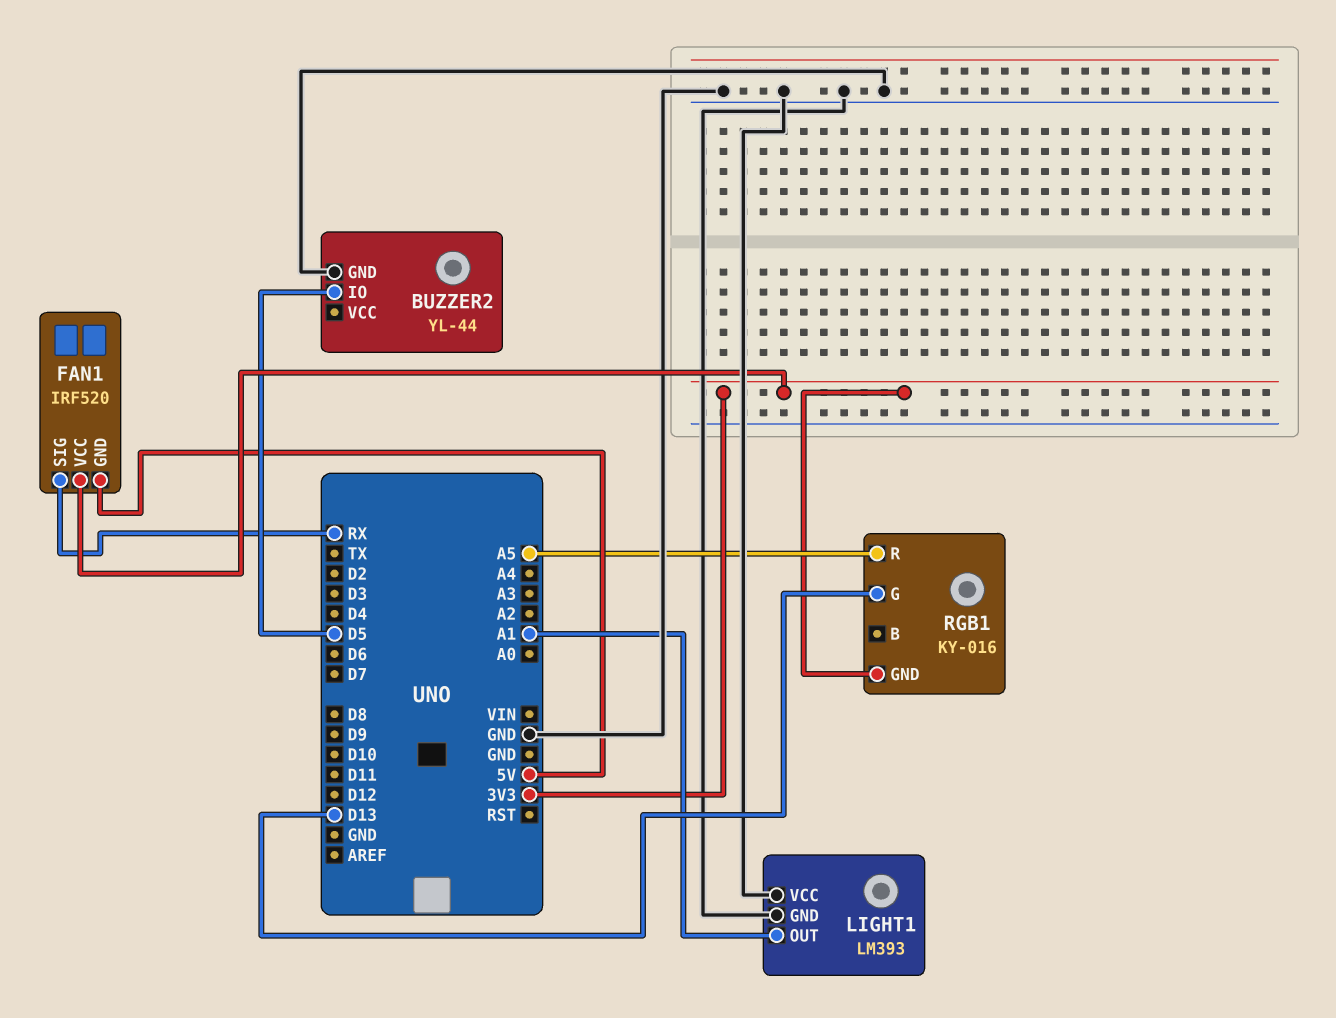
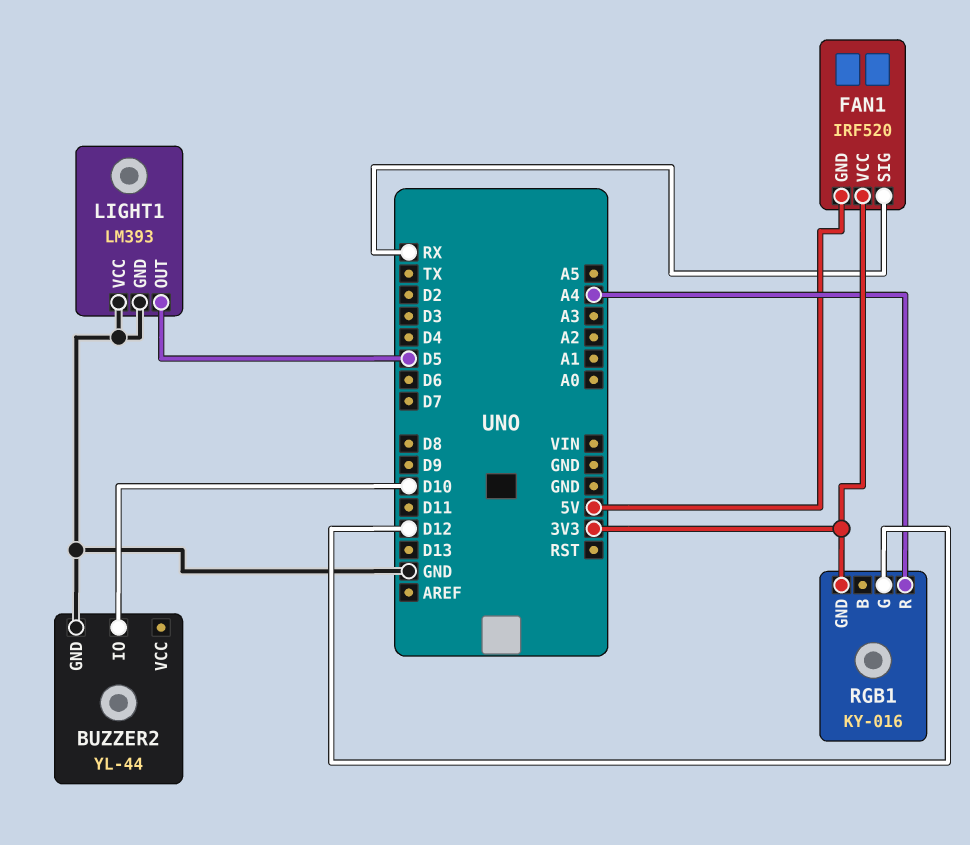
BUZZER2 pin IO: D5 -> D10
LIGHT1 pin OUT: A1 -> D5
RGB1 pin G: D13 -> D12
RGB1 pin R: A5 -> A4

